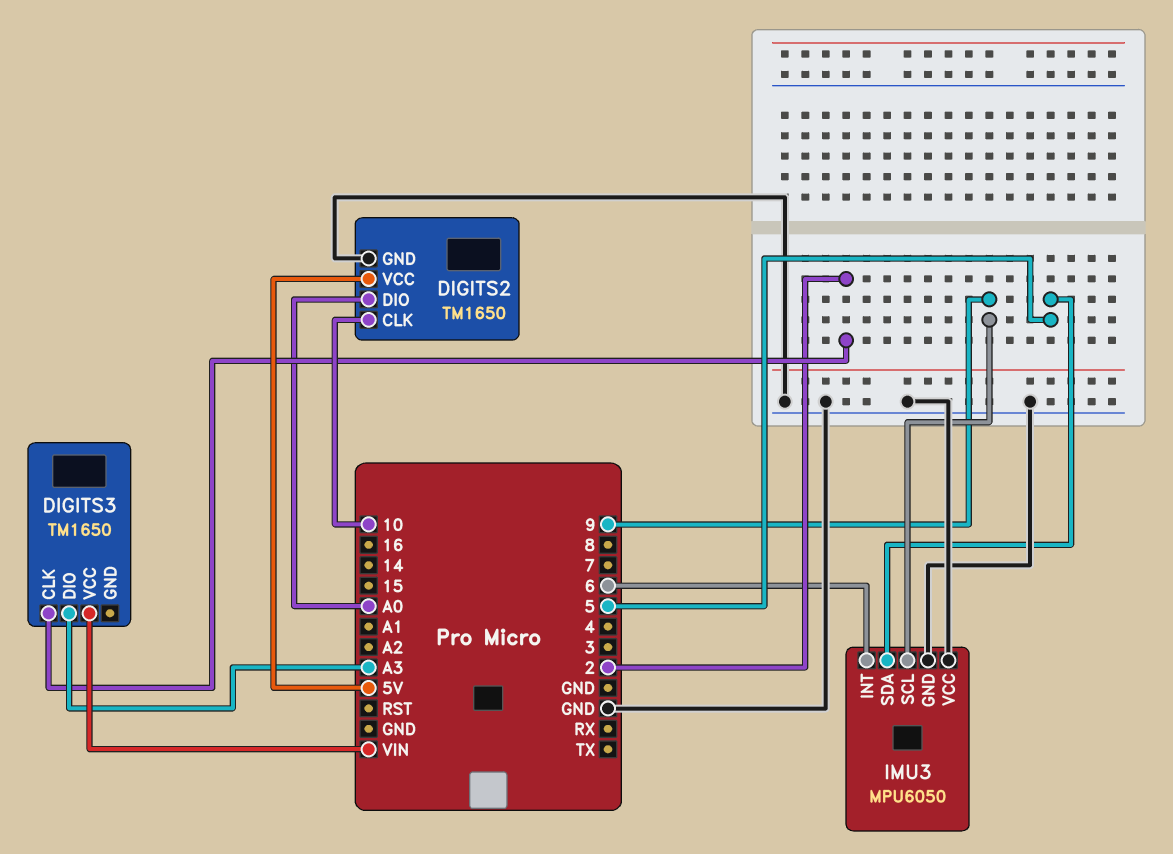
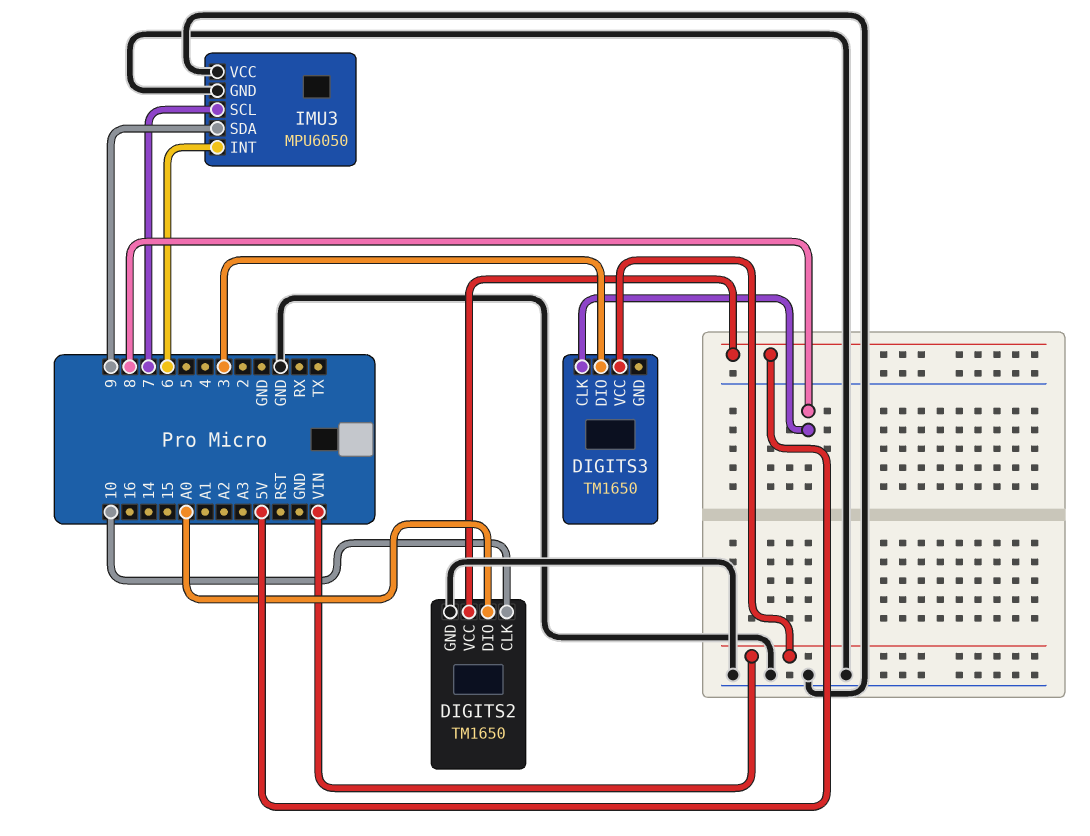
DIGITS3 pin CLK: 2 -> 8
DIGITS3 pin DIO: A3 -> 3
IMU3 pin SCL: 9 -> 7
IMU3 pin SDA: 5 -> 9

